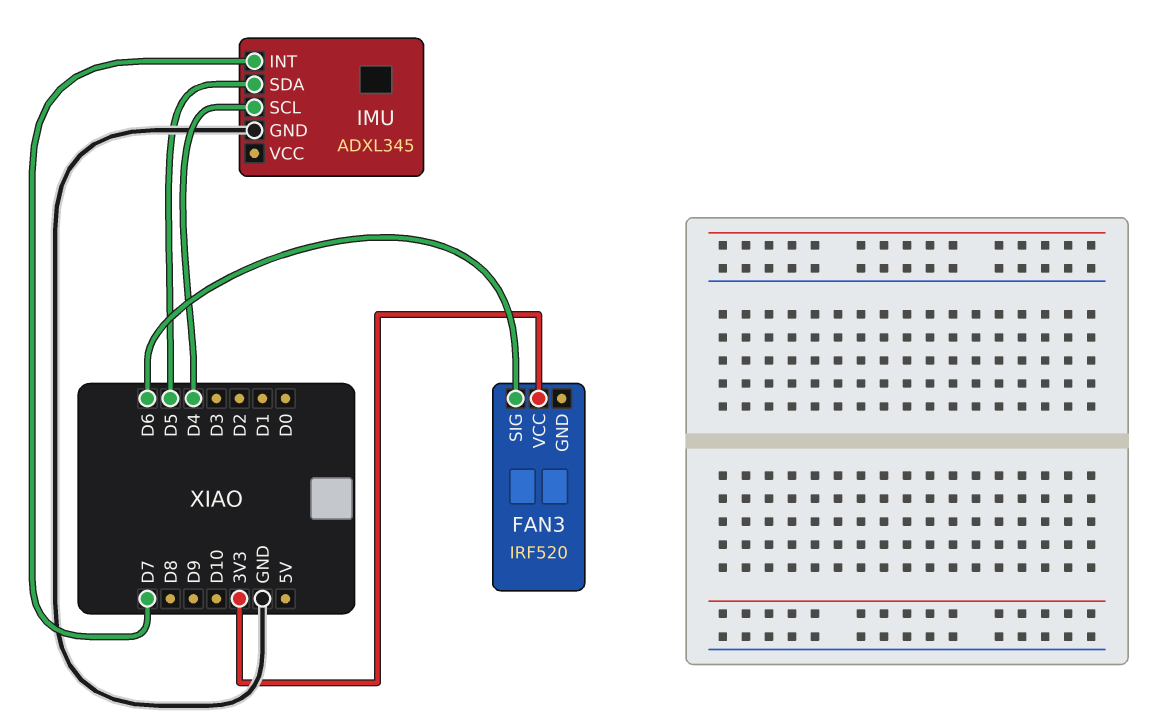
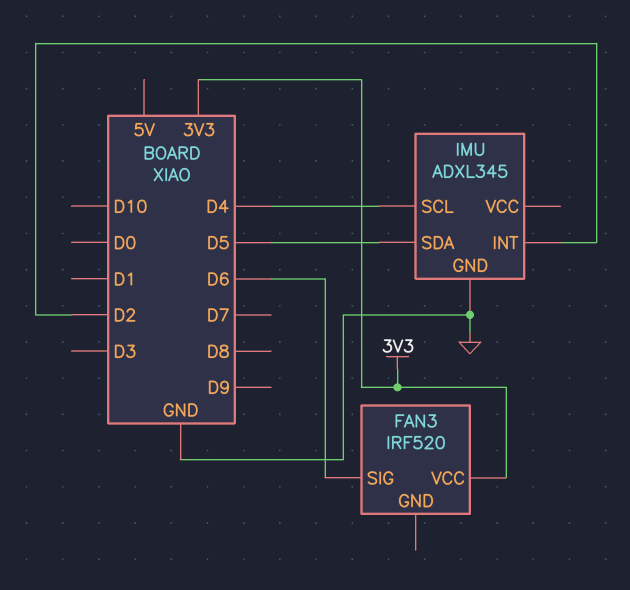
IMU pin INT: D7 -> D2

